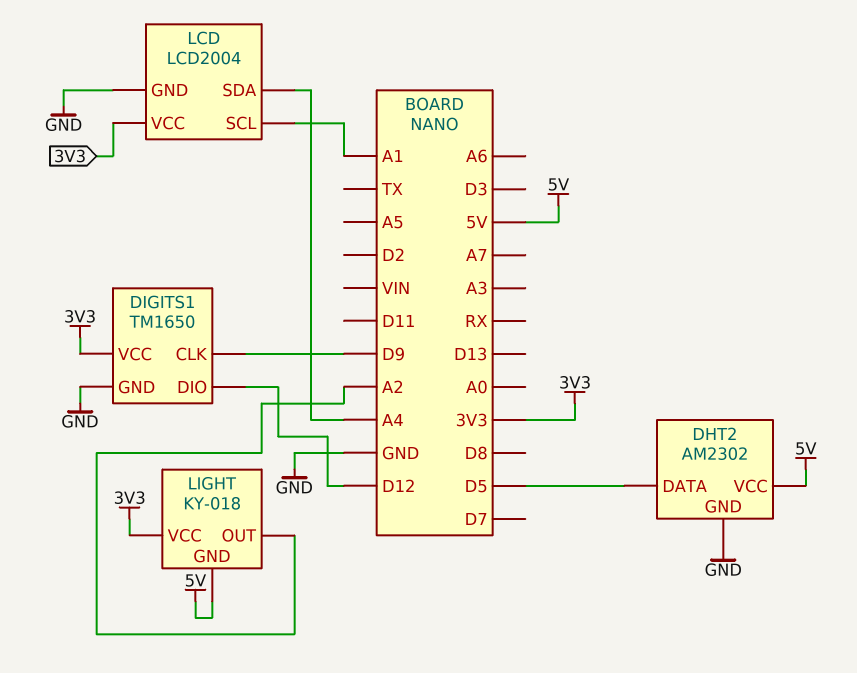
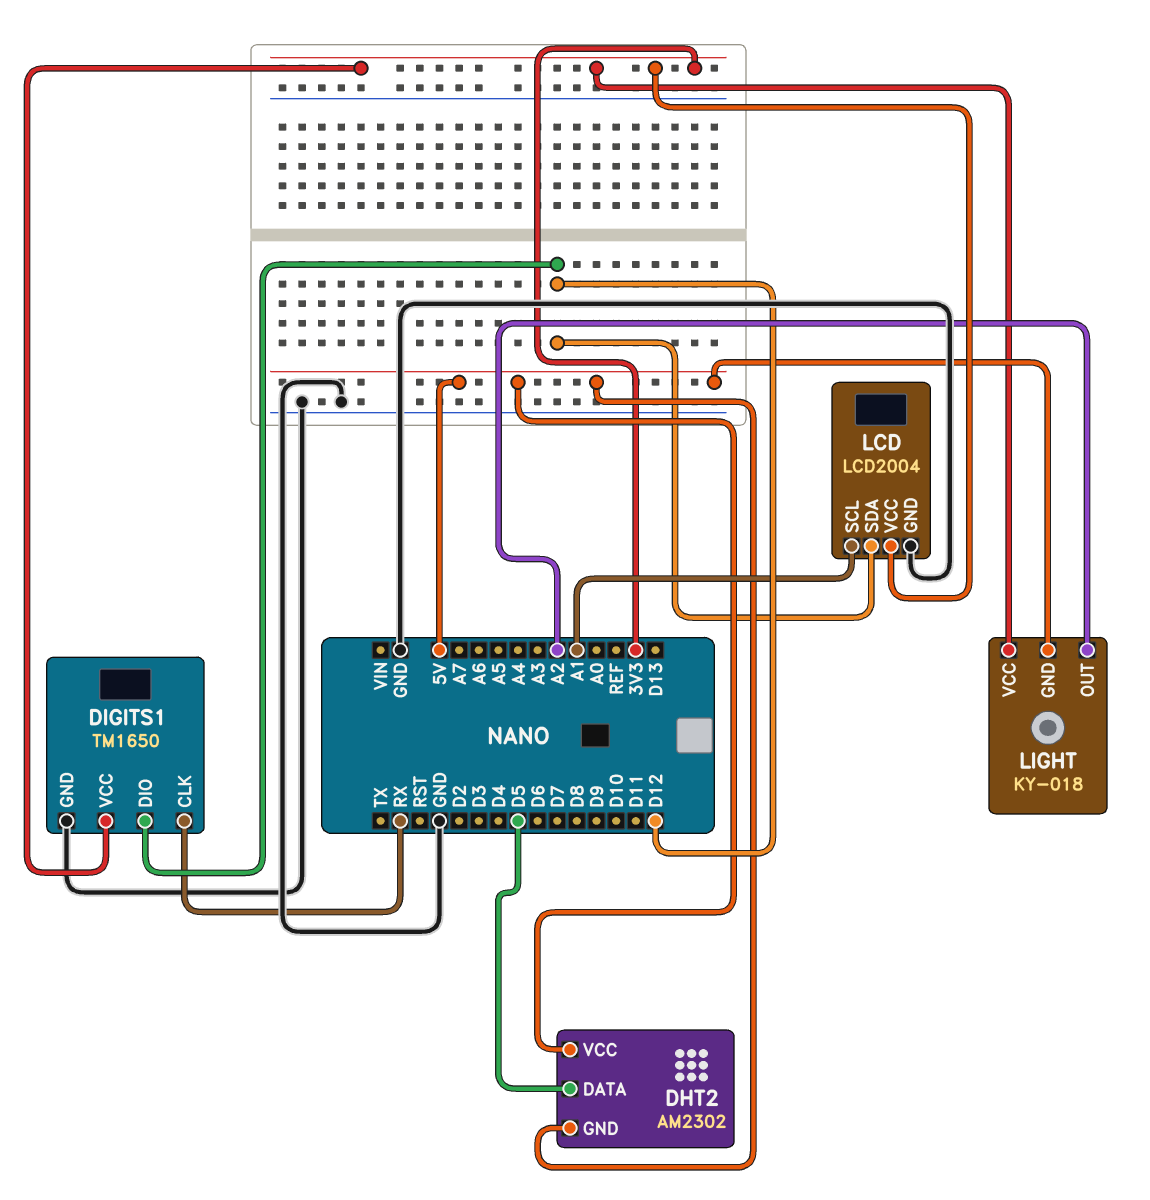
DHT2 pin GND: GND -> 5V
DIGITS1 pin CLK: D9 -> RX
LCD pin SDA: A4 -> D12

